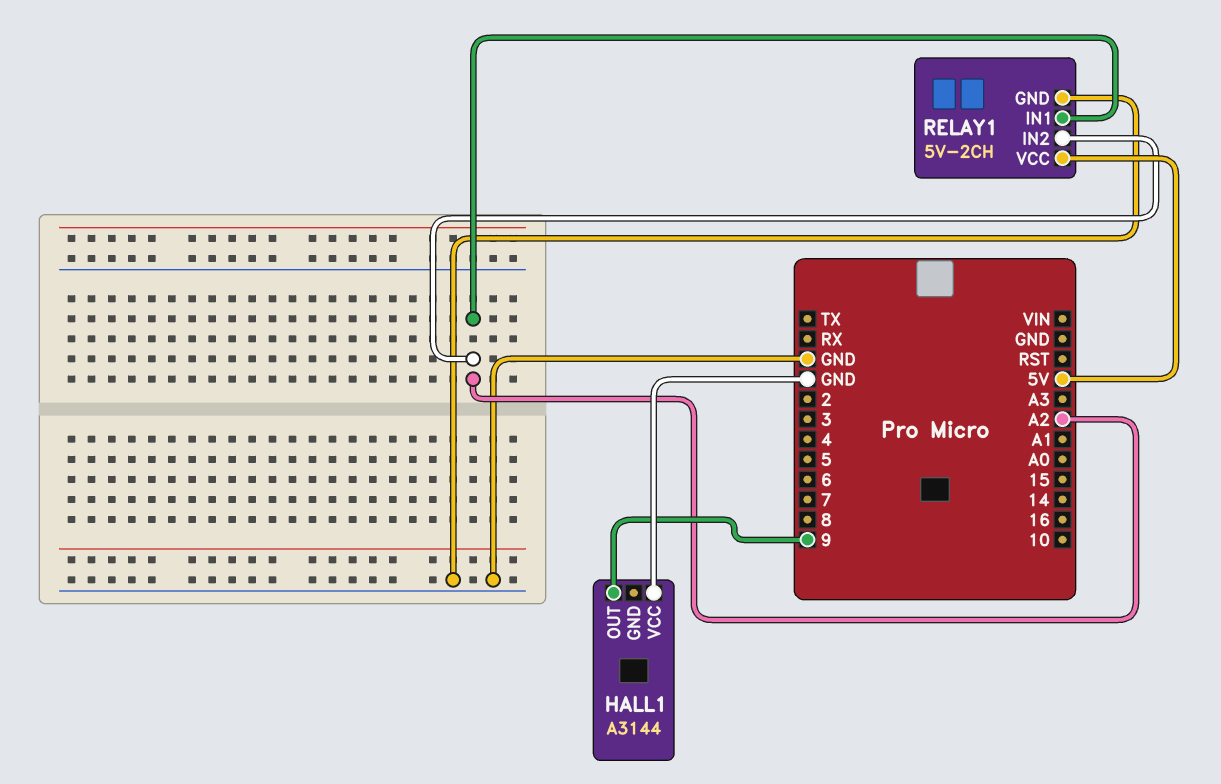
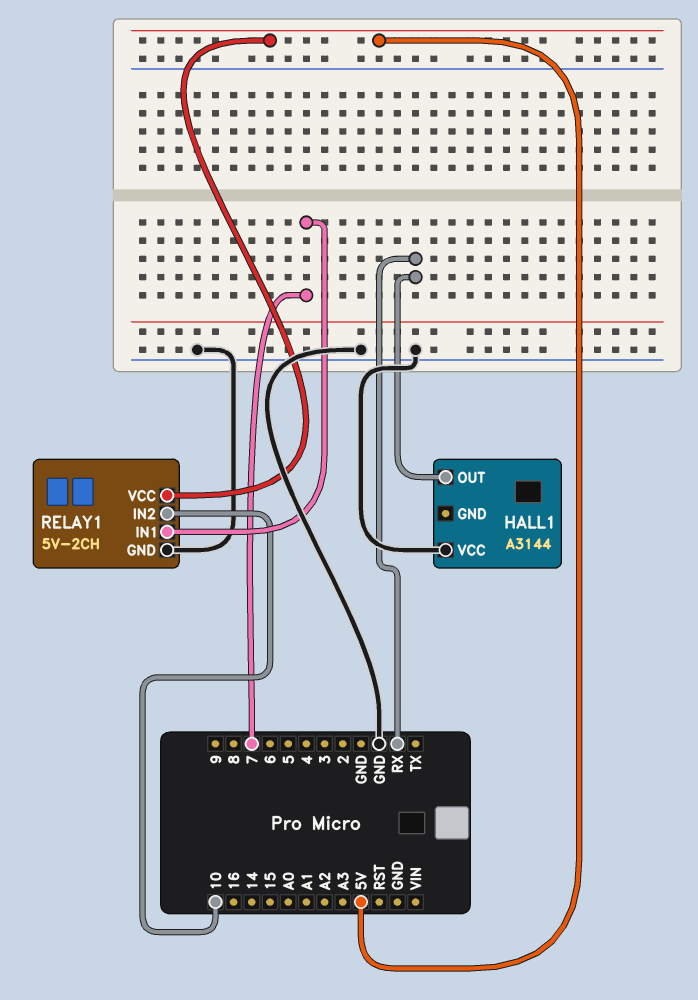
HALL1 pin OUT: 9 -> RX
RELAY1 pin IN1: A2 -> 7
RELAY1 pin IN2: A2 -> 10

